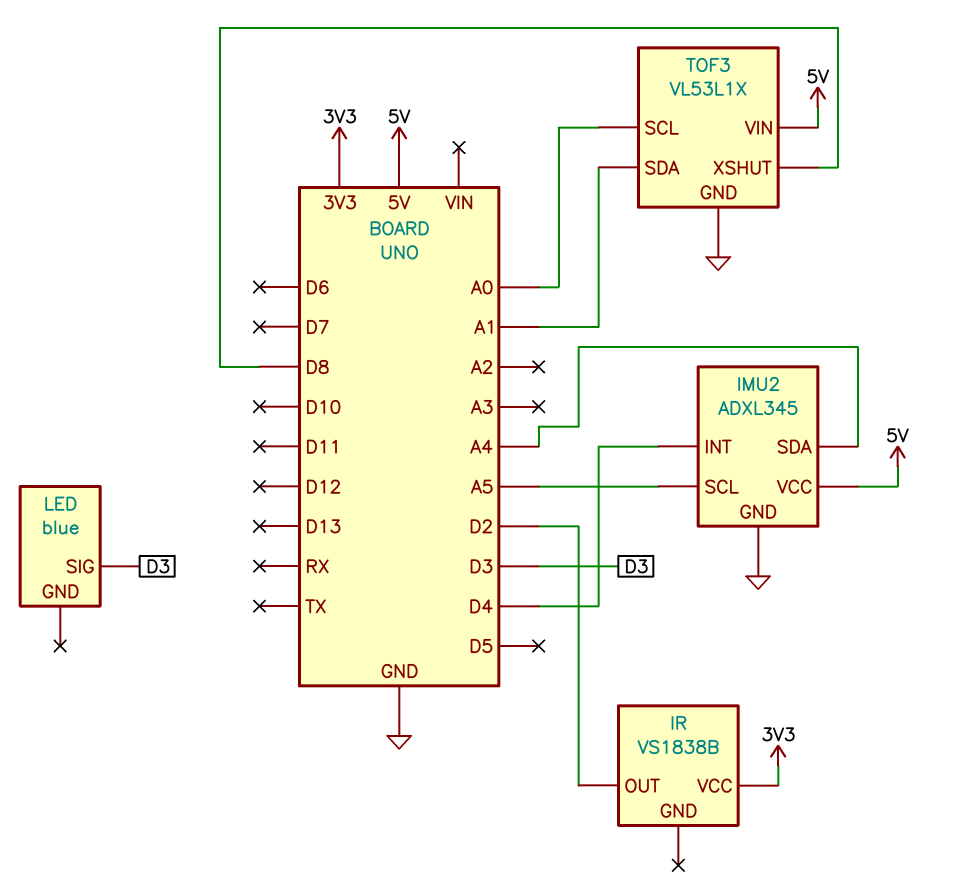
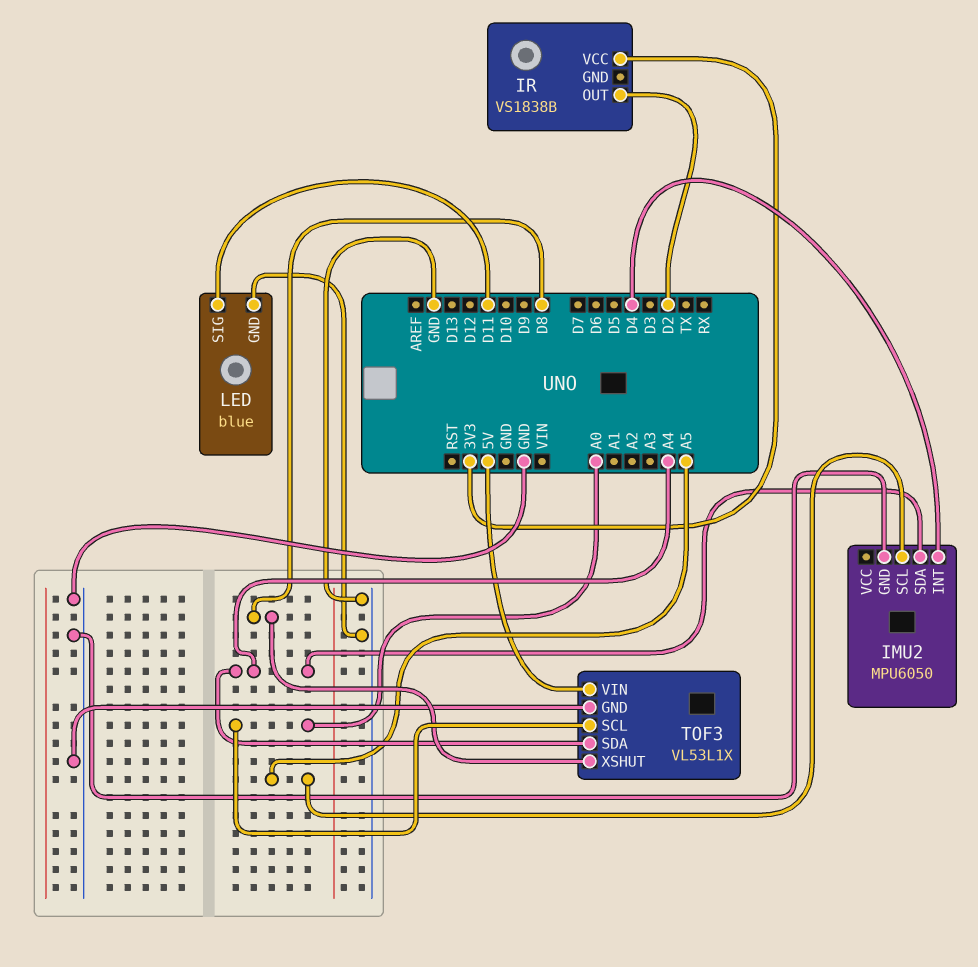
IMU2: ADXL345 -> MPU6050
IMU2 pin VCC: 5V -> none
LED pin GND: none -> GND
LED pin SIG: D3 -> D11
TOF3 pin SDA: A1 -> A4

